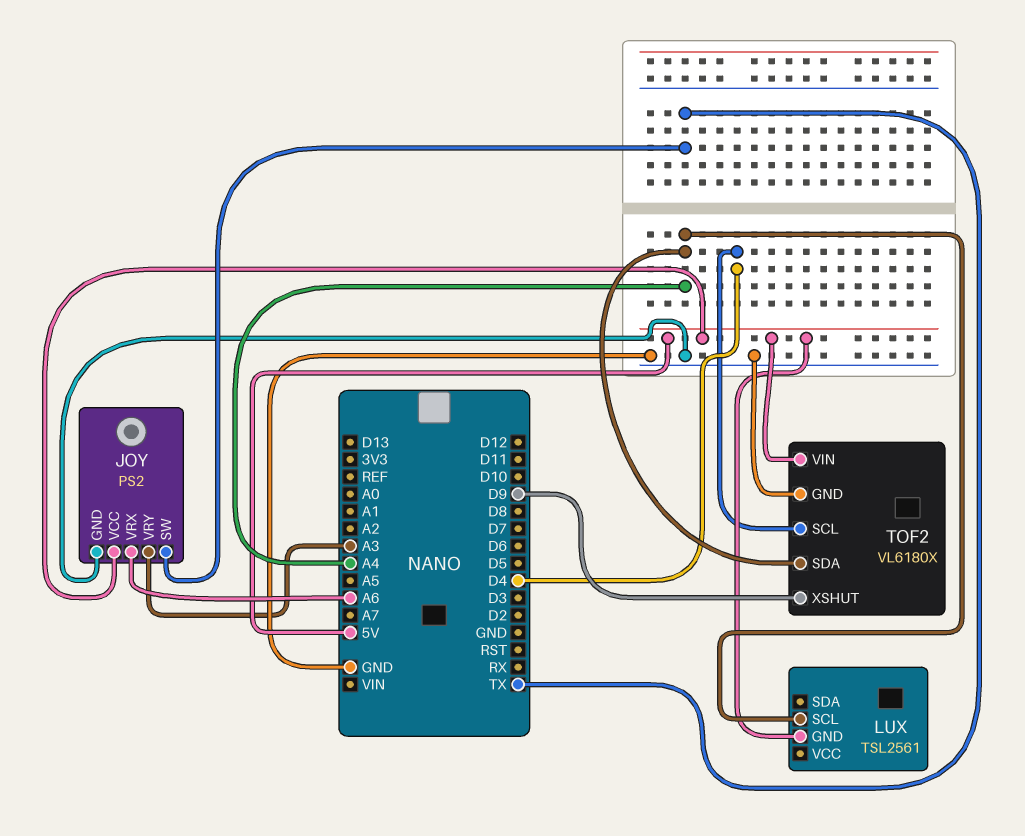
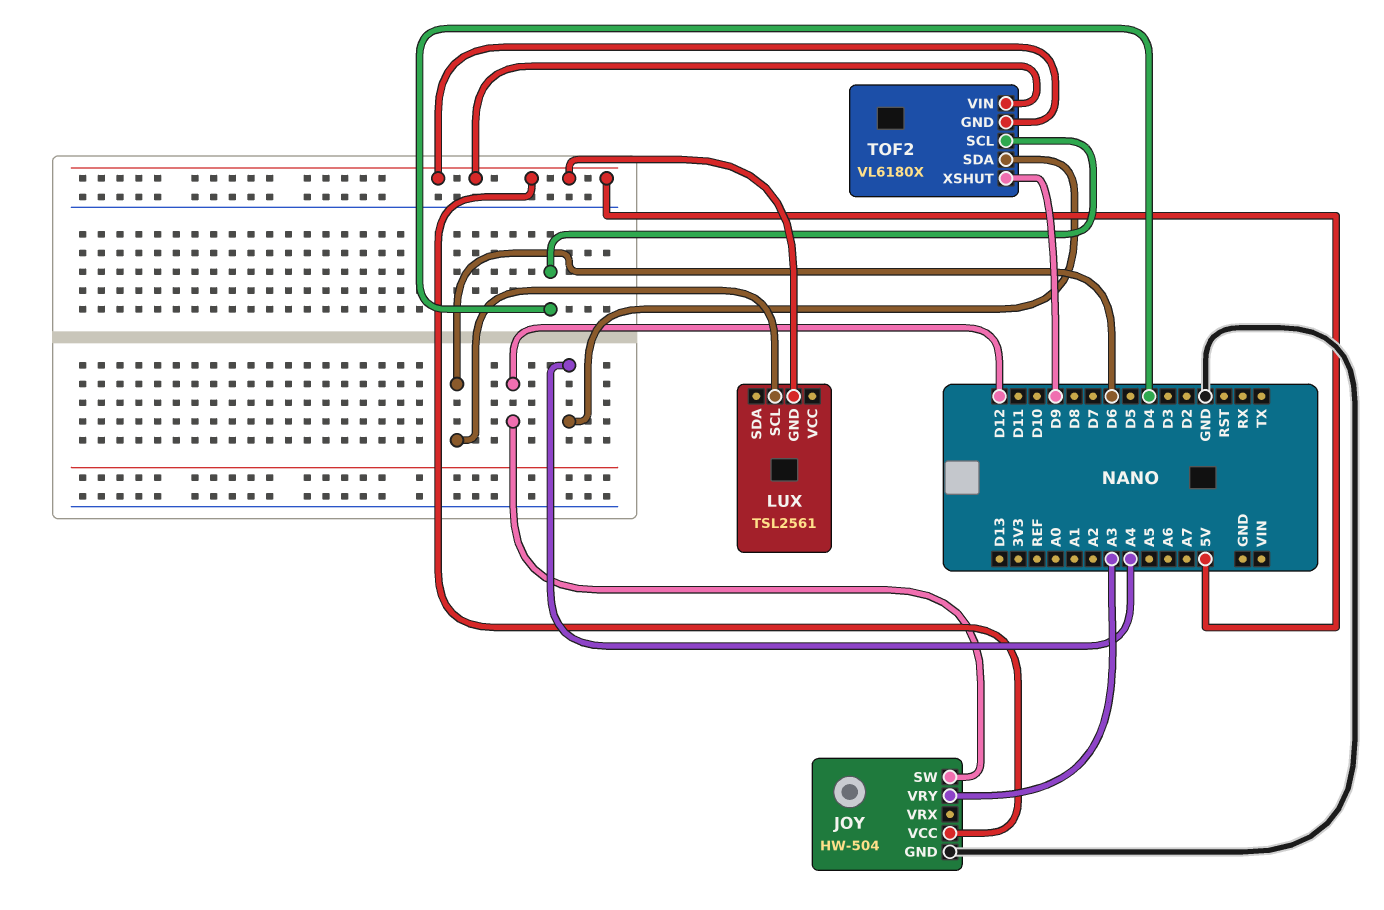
JOY: PS2 -> HW-504
JOY pin SW: TX -> D12
JOY pin VRX: A6 -> none
LUX pin SCL: A4 -> D6
TOF2 pin GND: GND -> 5V

